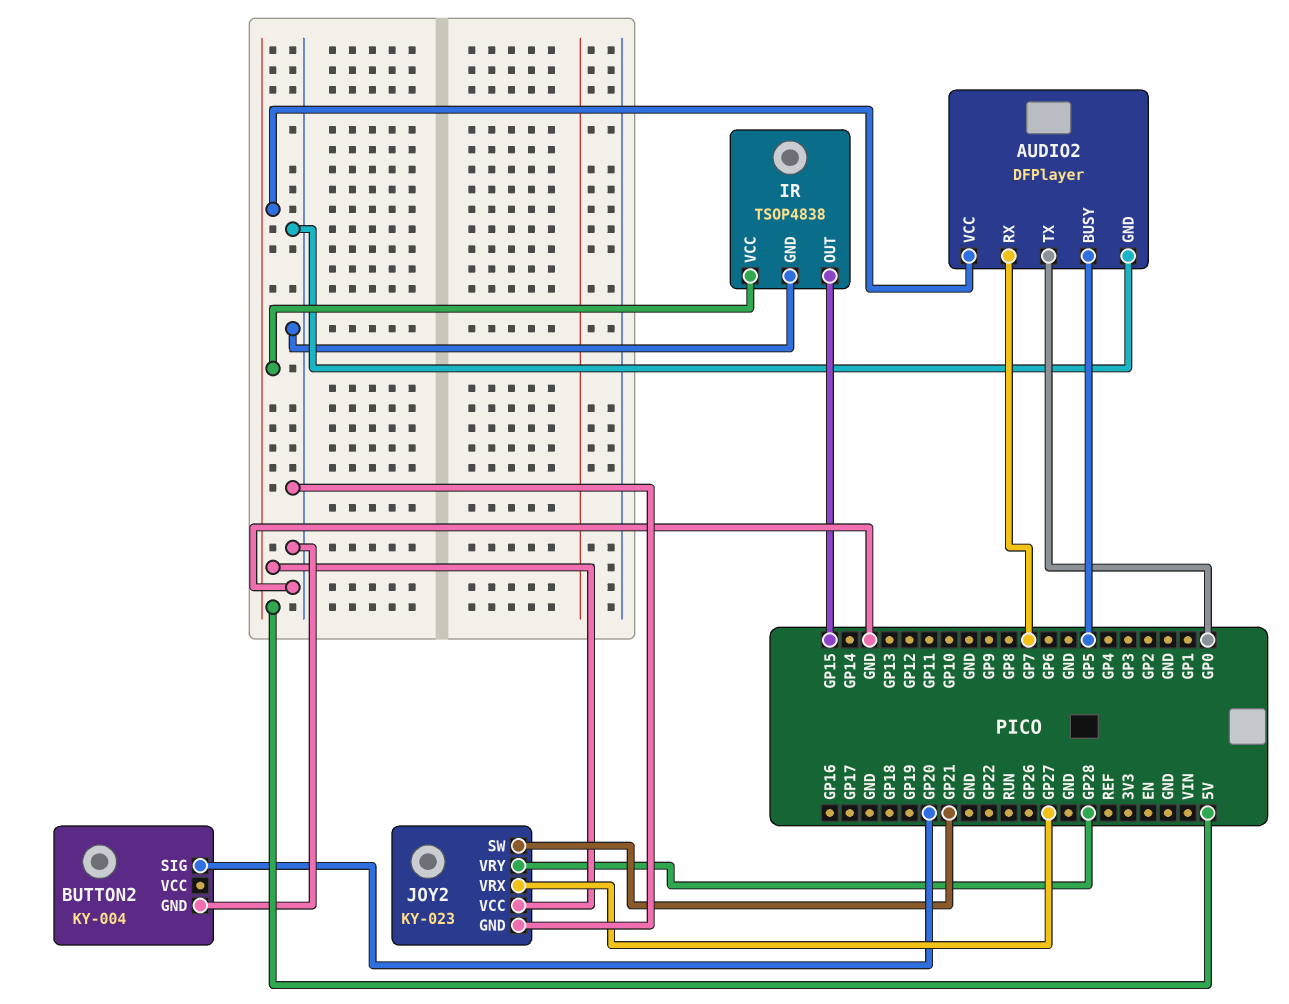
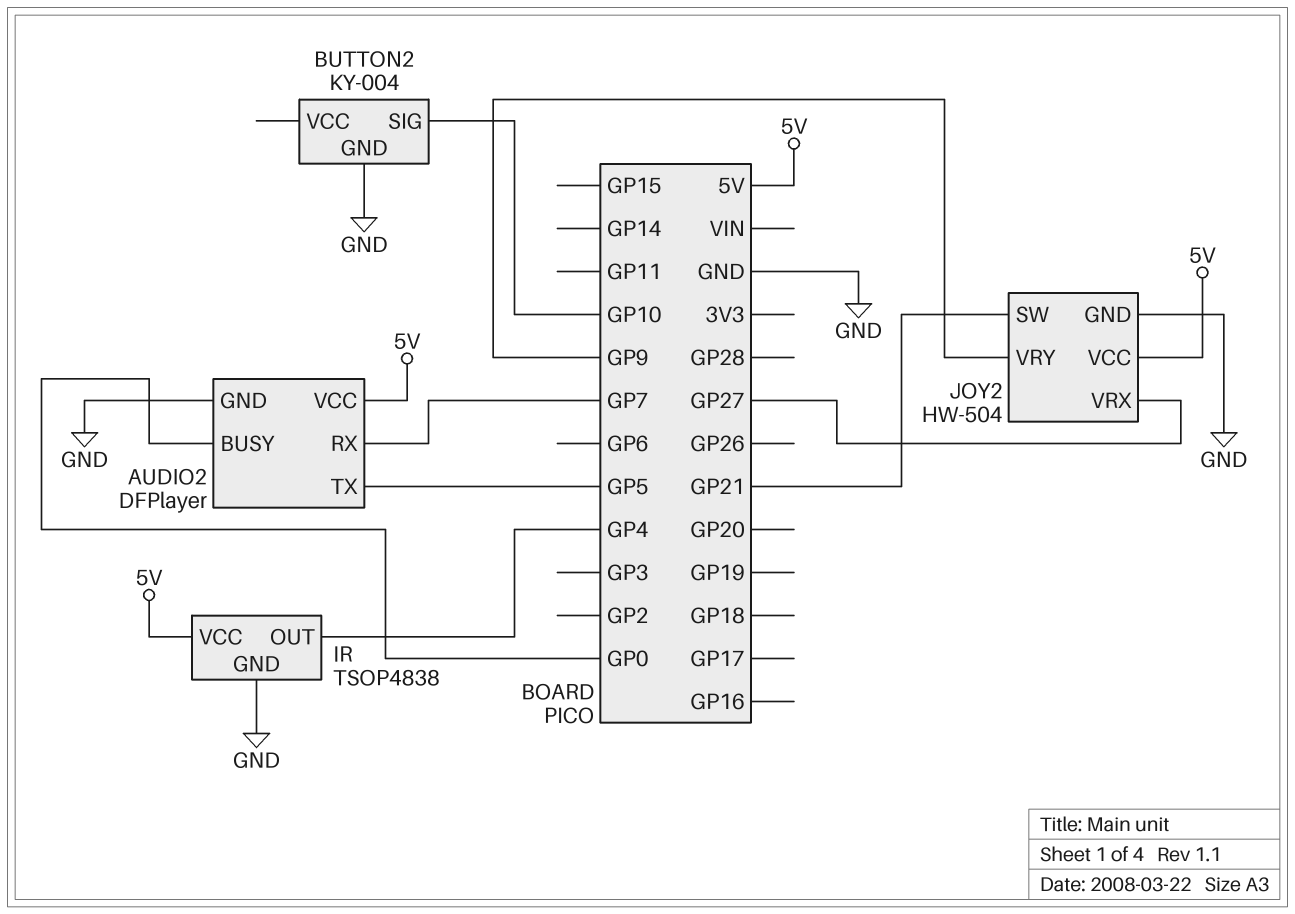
AUDIO2 pin BUSY: GP5 -> GP0
AUDIO2 pin TX: GP0 -> GP5
BUTTON2 pin SIG: GP20 -> GP10
IR pin OUT: GP15 -> GP4
JOY2: KY-023 -> HW-504
JOY2 pin VRY: GP28 -> GP9

